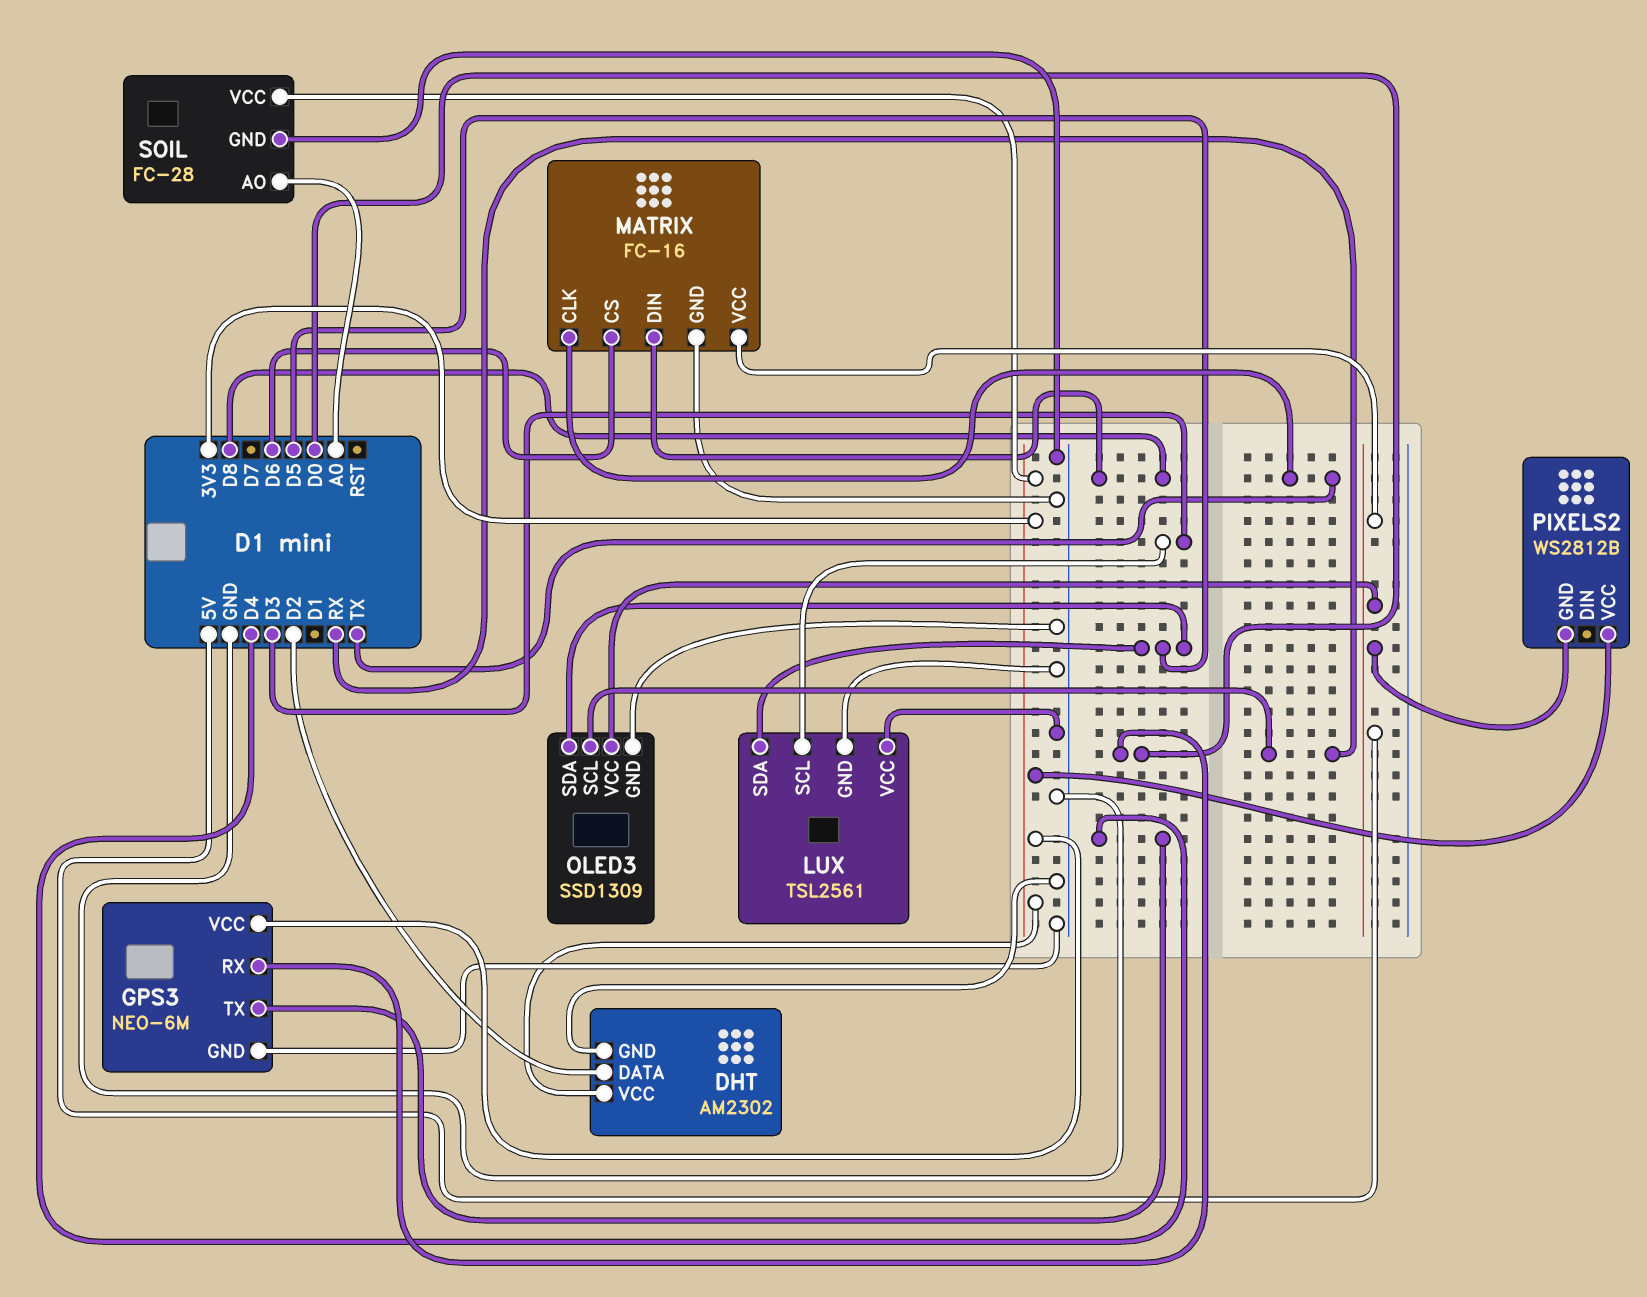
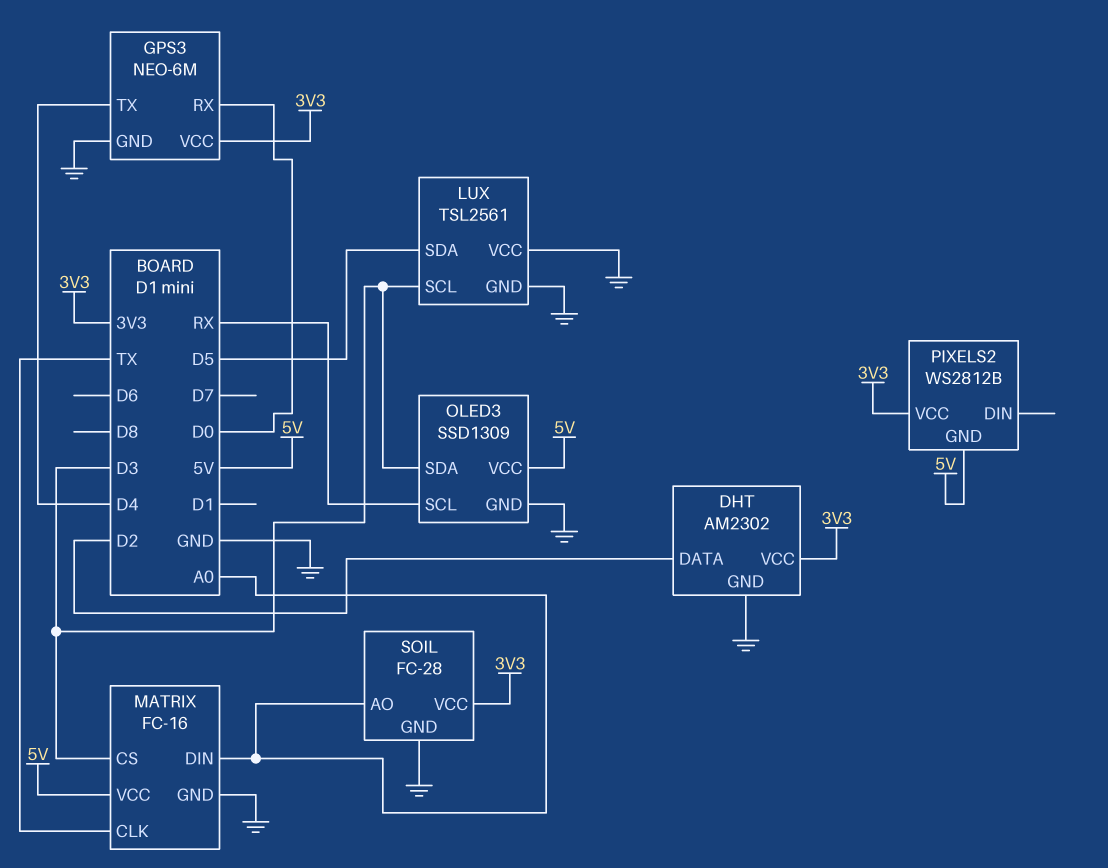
MATRIX pin CS: D6 -> D3
MATRIX pin DIN: D8 -> A0
OLED3 pin SDA: D5 -> D3

